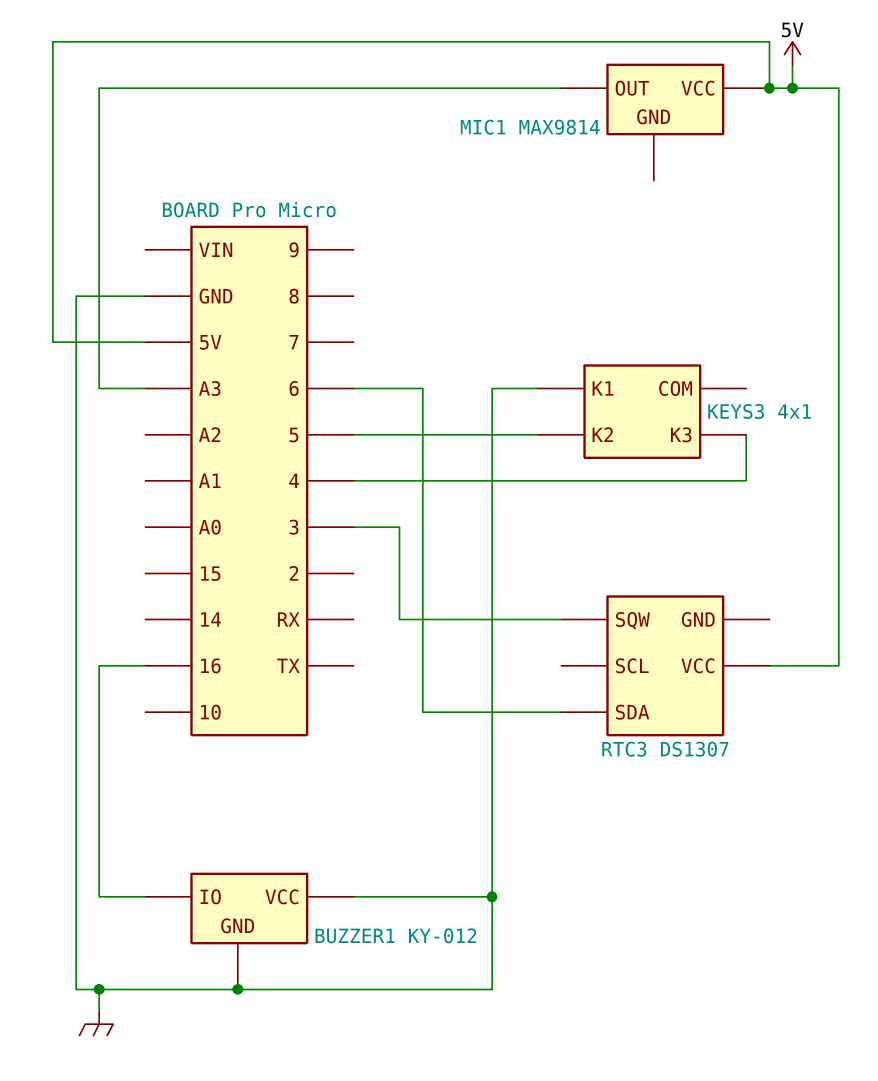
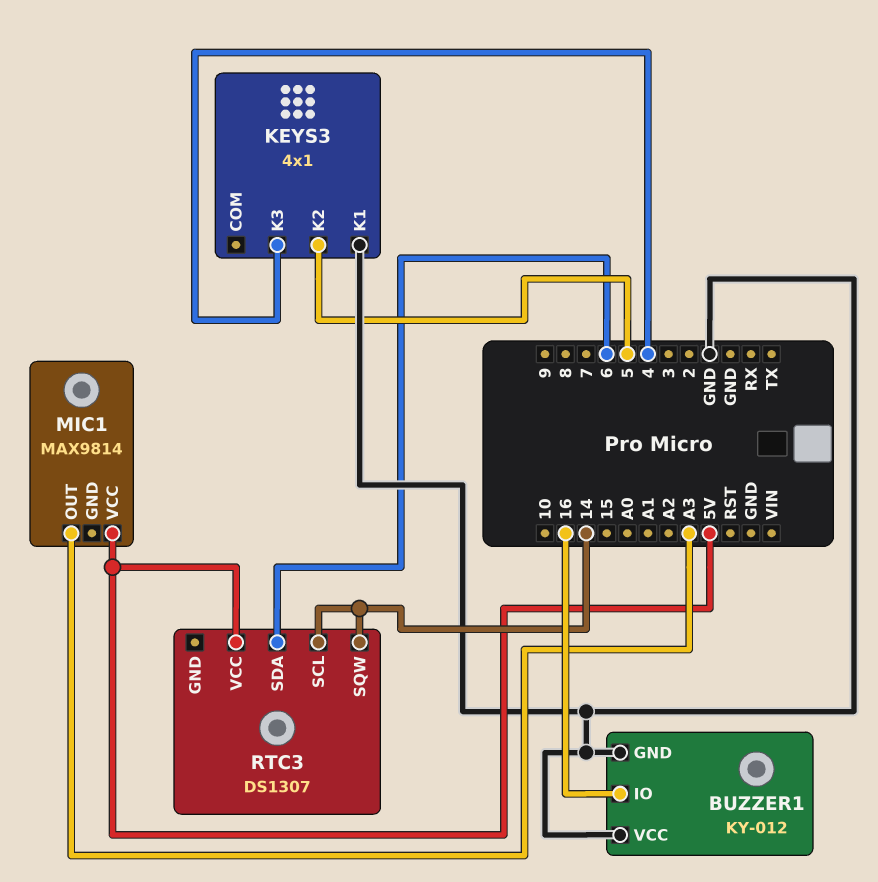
RTC3 pin SCL: none -> 14
RTC3 pin SQW: 3 -> 14

